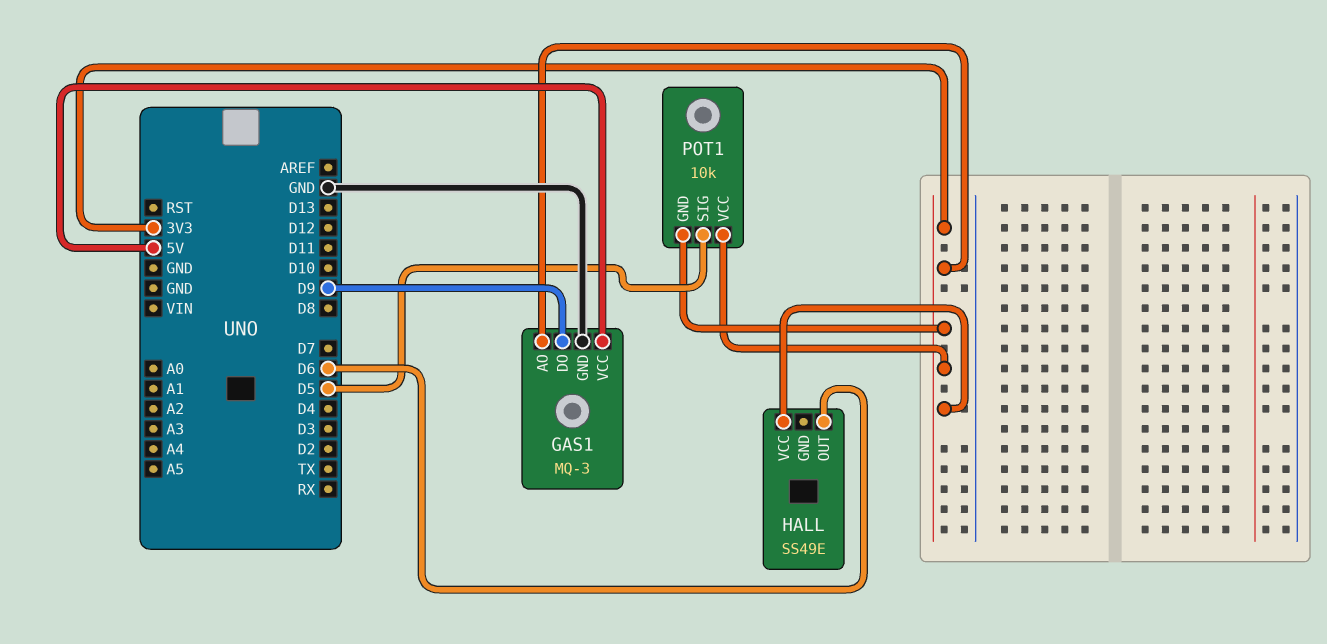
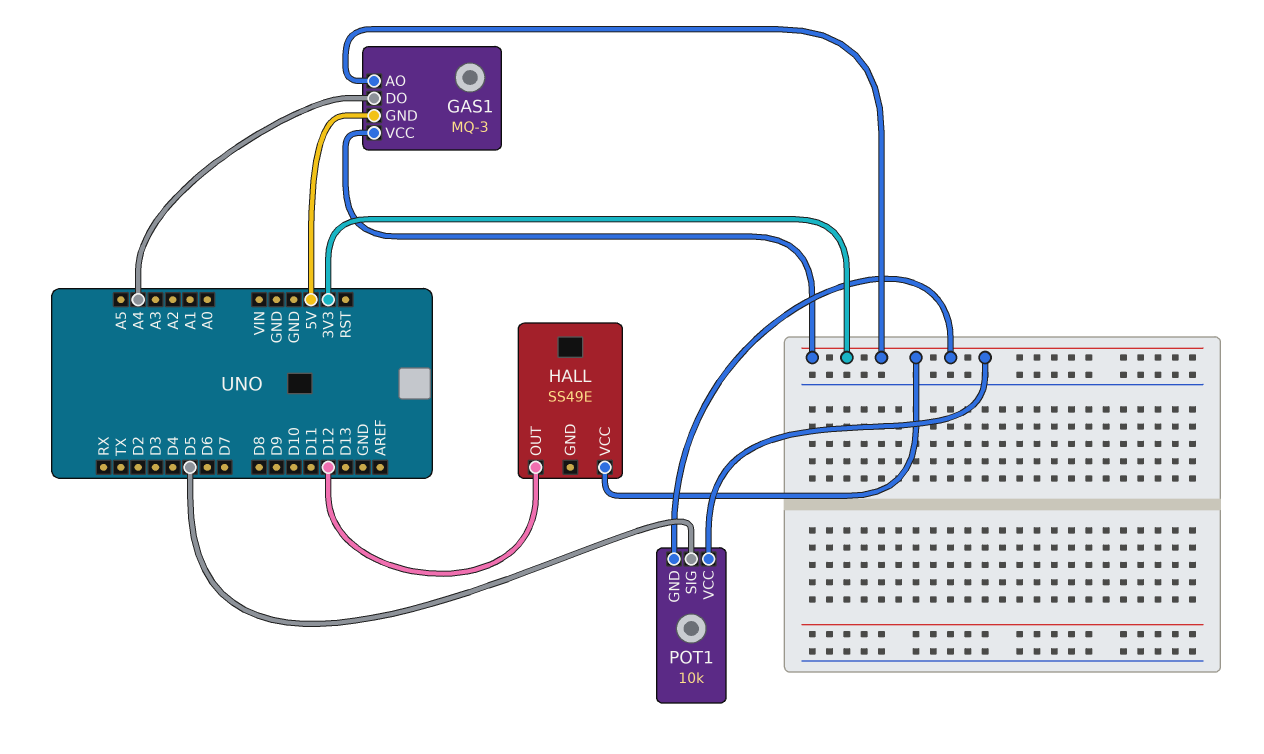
GAS1 pin DO: D9 -> A4
GAS1 pin GND: GND -> 5V
GAS1 pin VCC: 5V -> 3V3
HALL pin OUT: D6 -> D12

